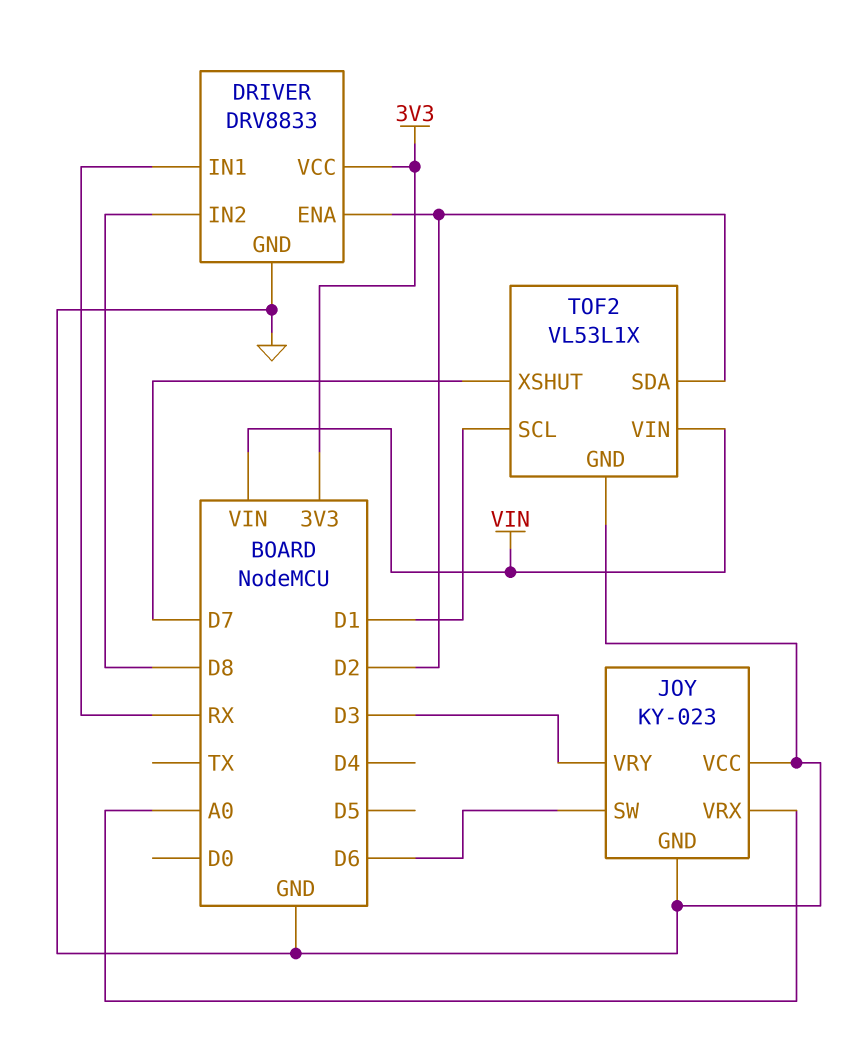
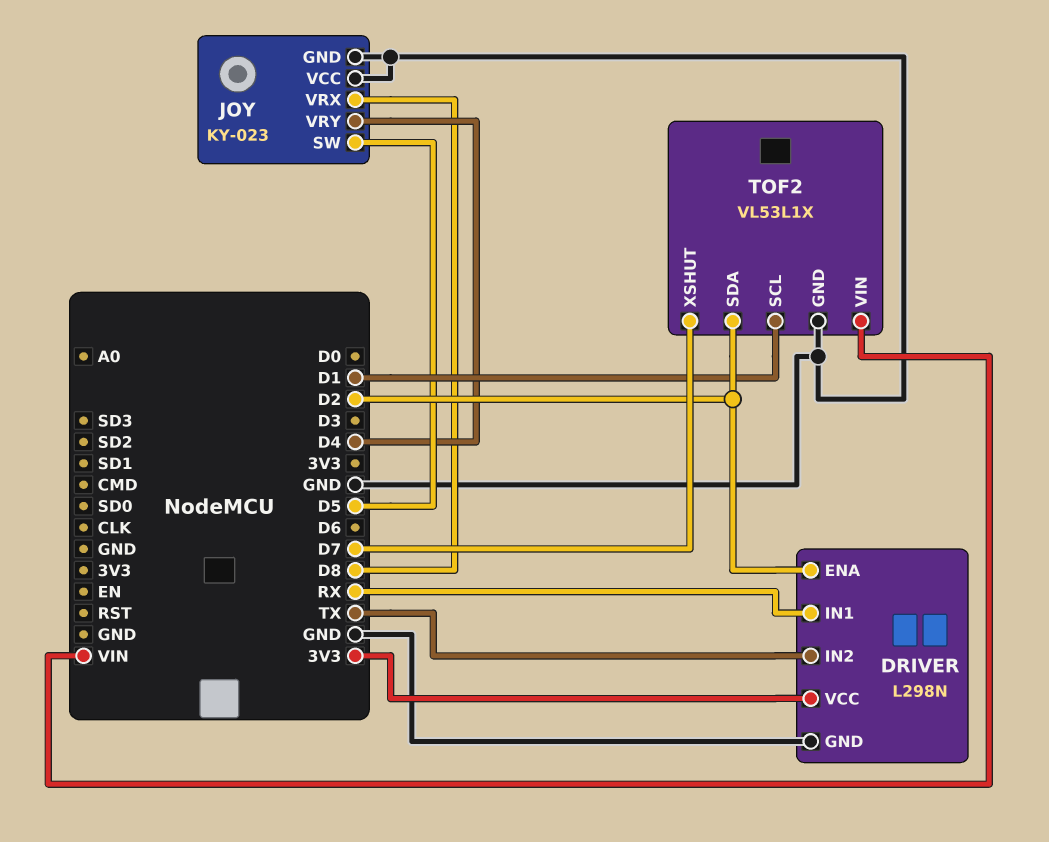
DRIVER: DRV8833 -> L298N
DRIVER pin IN2: D8 -> TX
JOY pin SW: D6 -> D5
JOY pin VRX: A0 -> D8
JOY pin VRY: D3 -> D4

